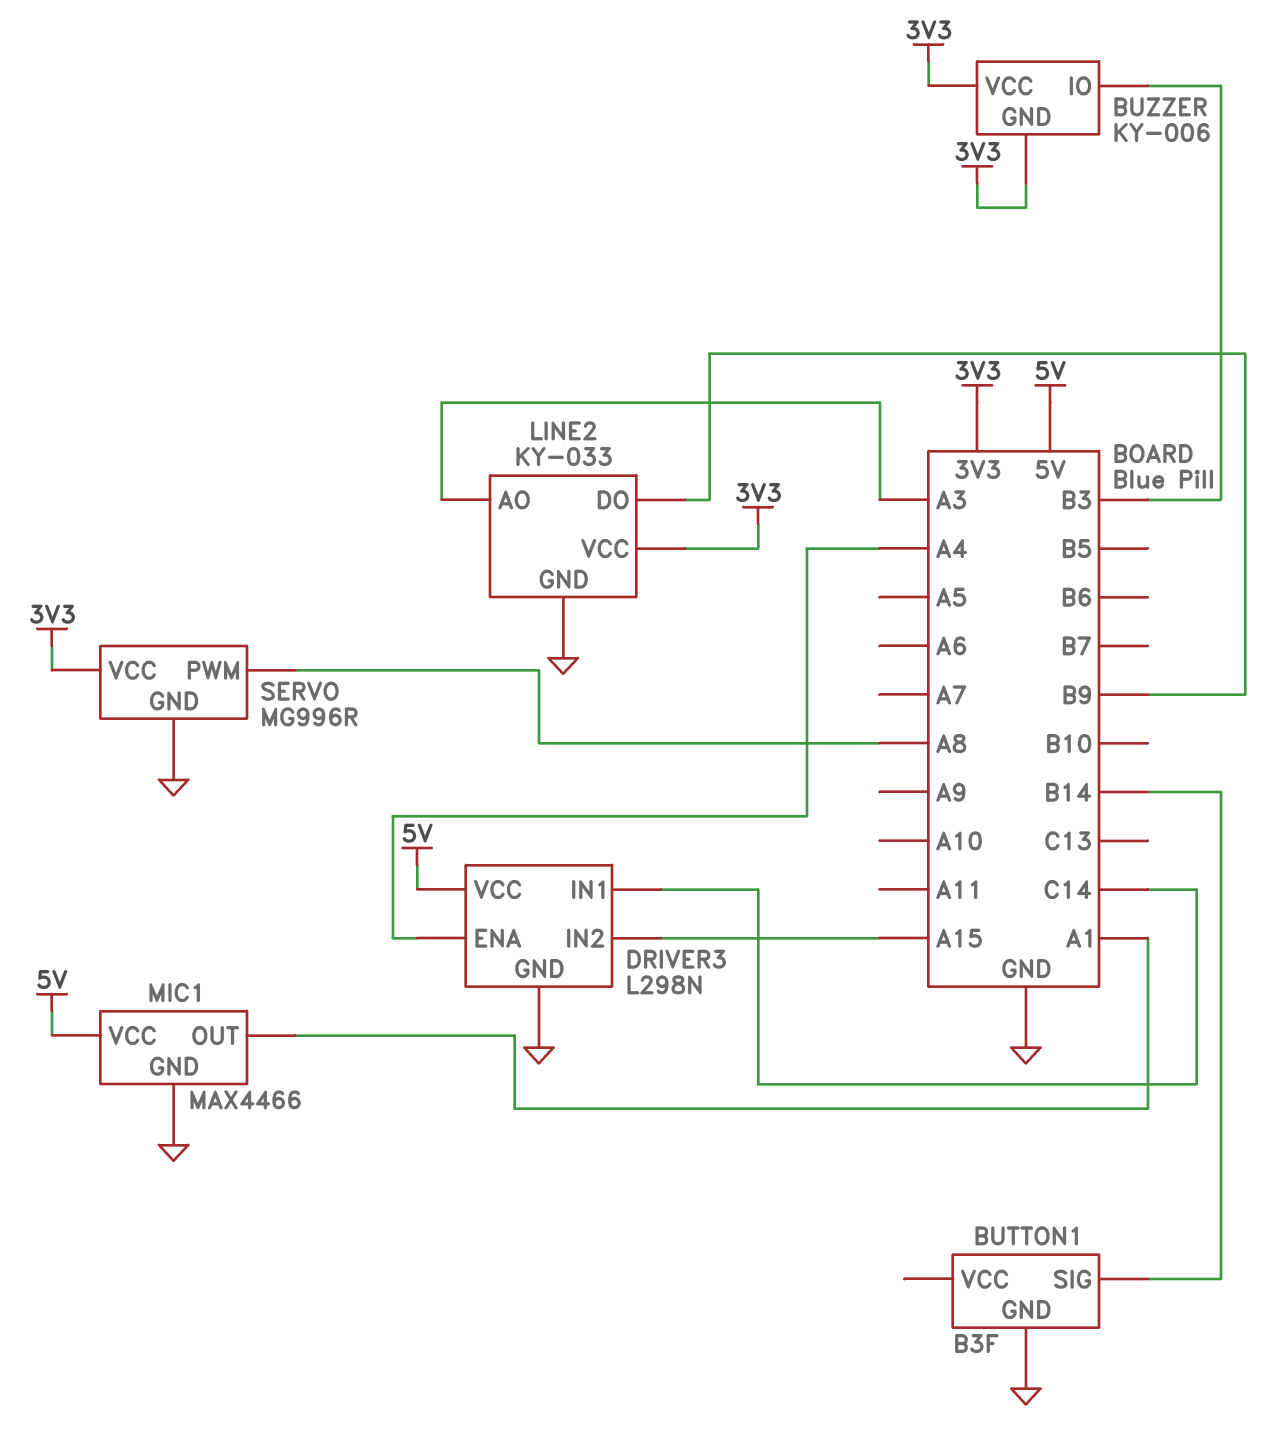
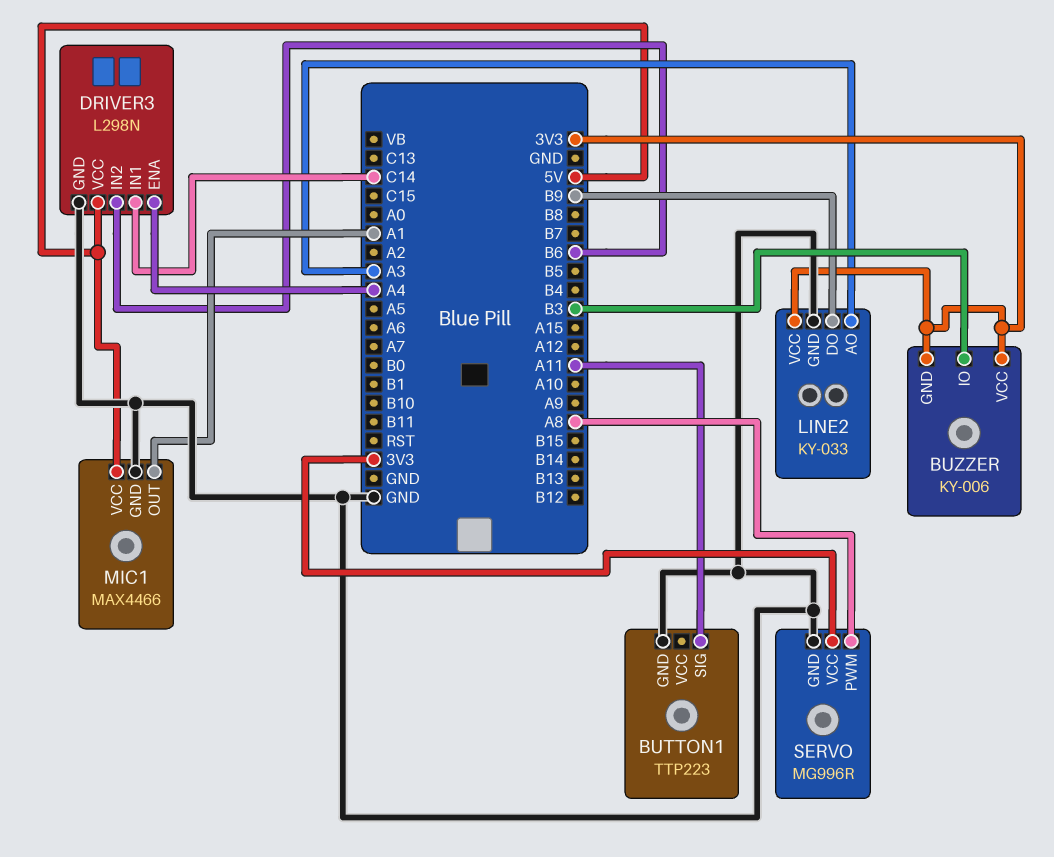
BUTTON1: B3F -> TTP223
BUTTON1 pin SIG: B14 -> A11
DRIVER3 pin IN2: A15 -> B6

